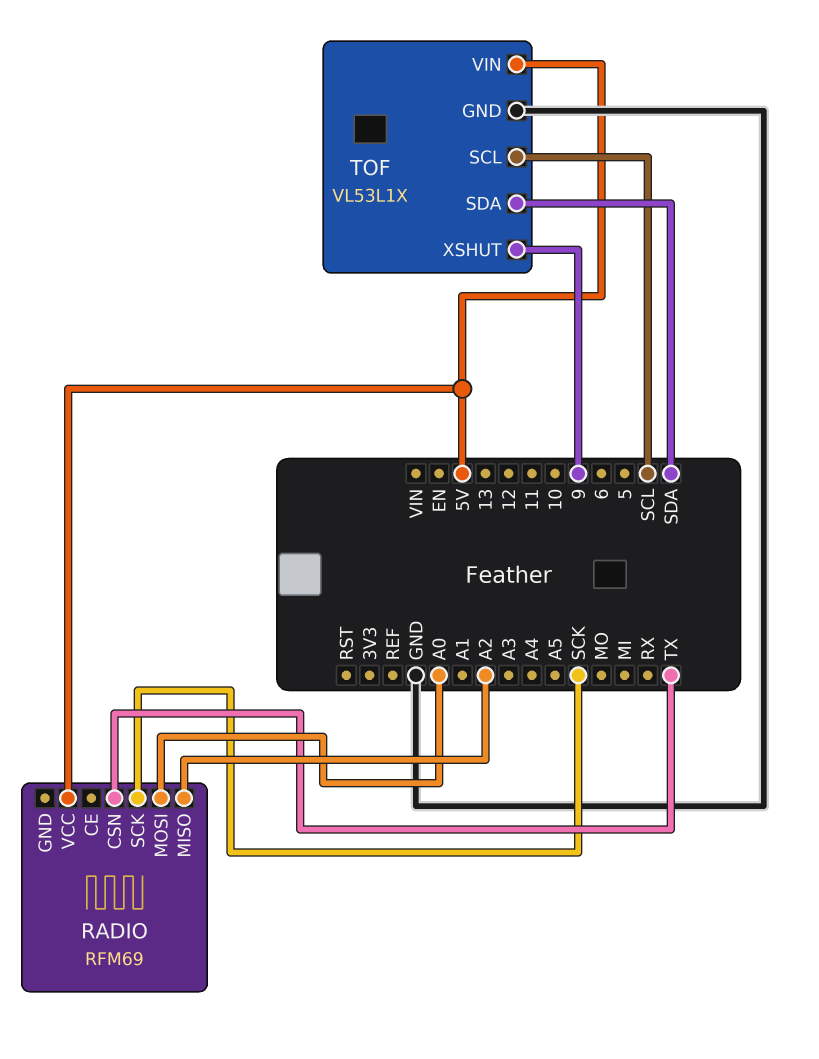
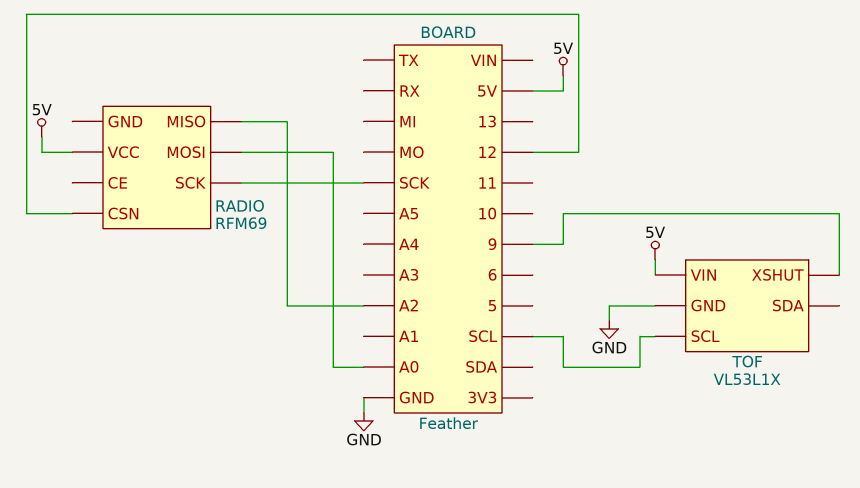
RADIO pin CSN: TX -> 12
TOF pin SDA: SDA -> none

